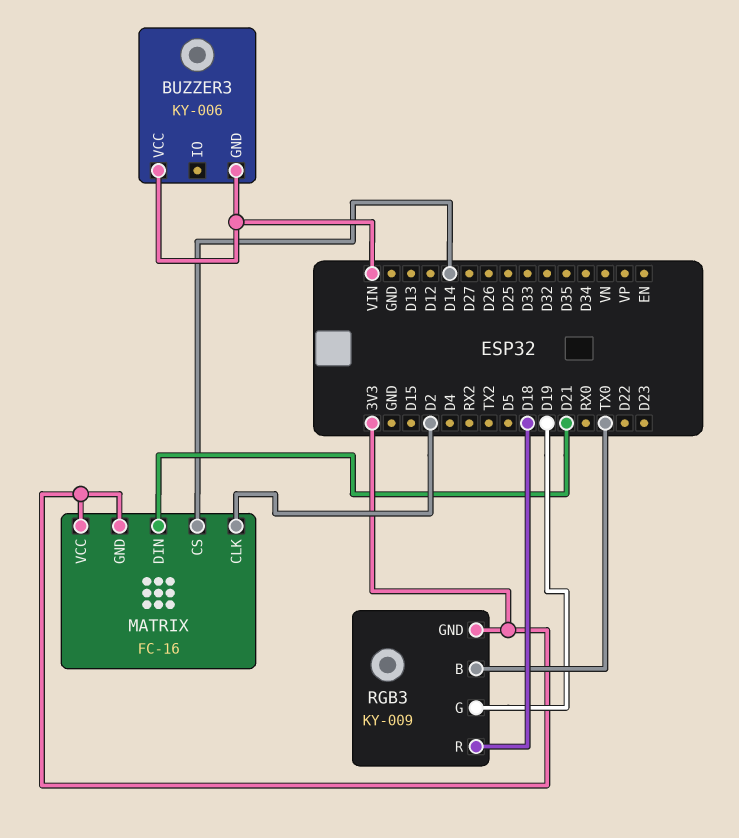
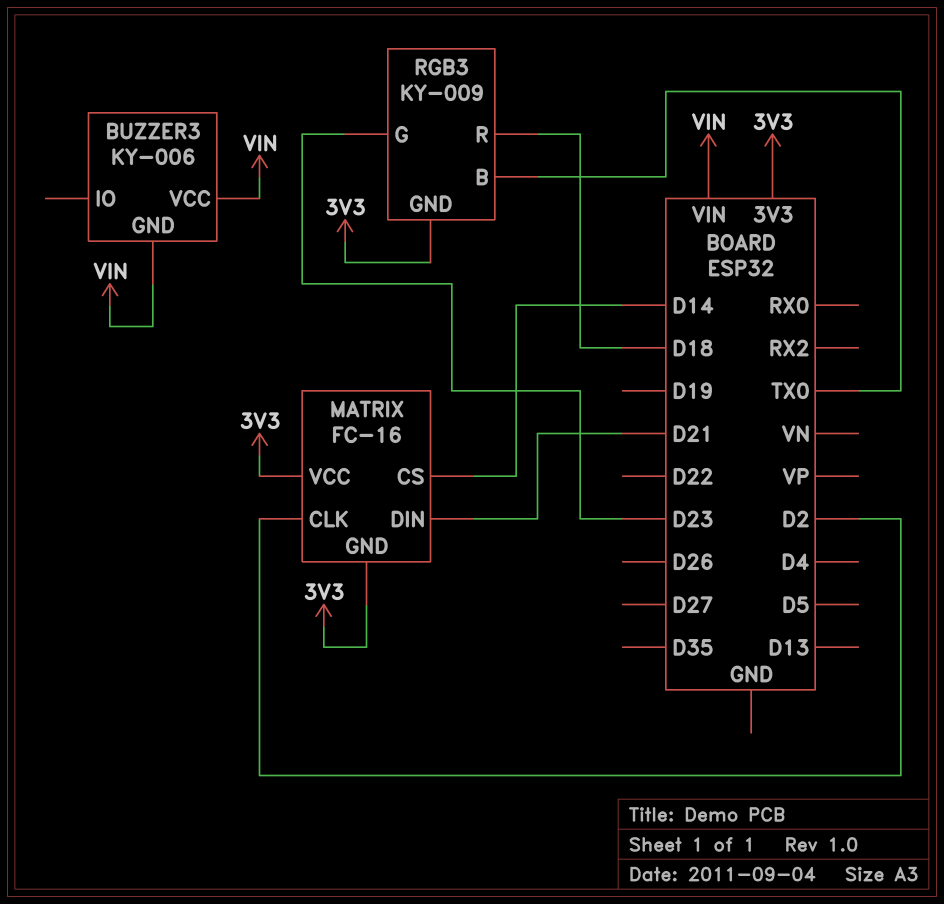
RGB3 pin G: D19 -> D23

